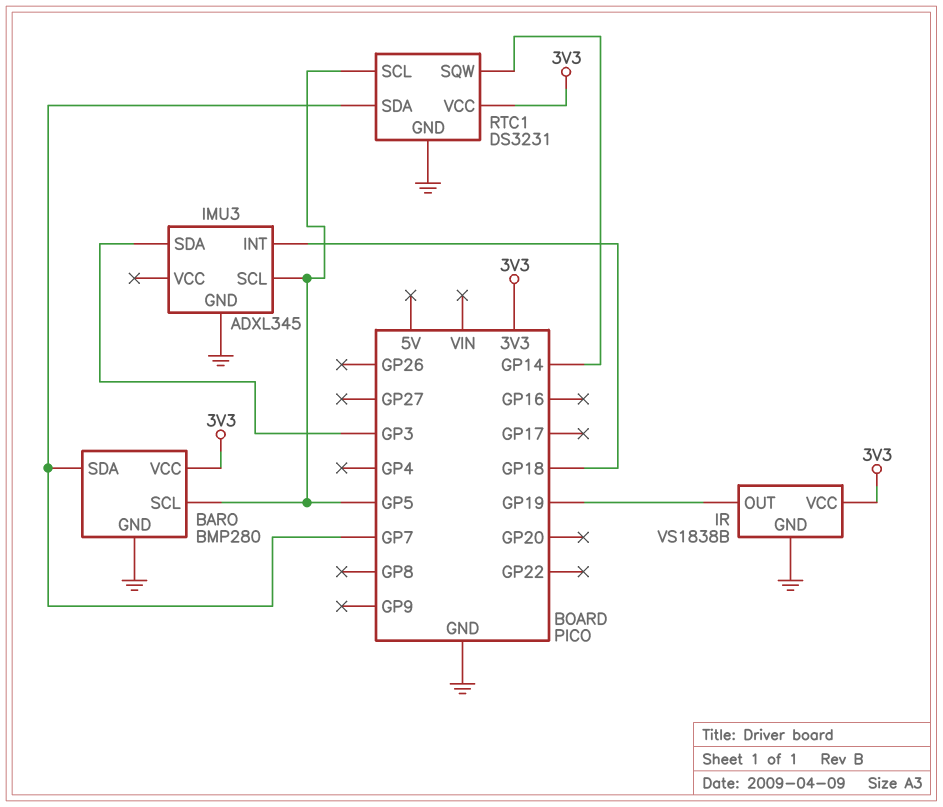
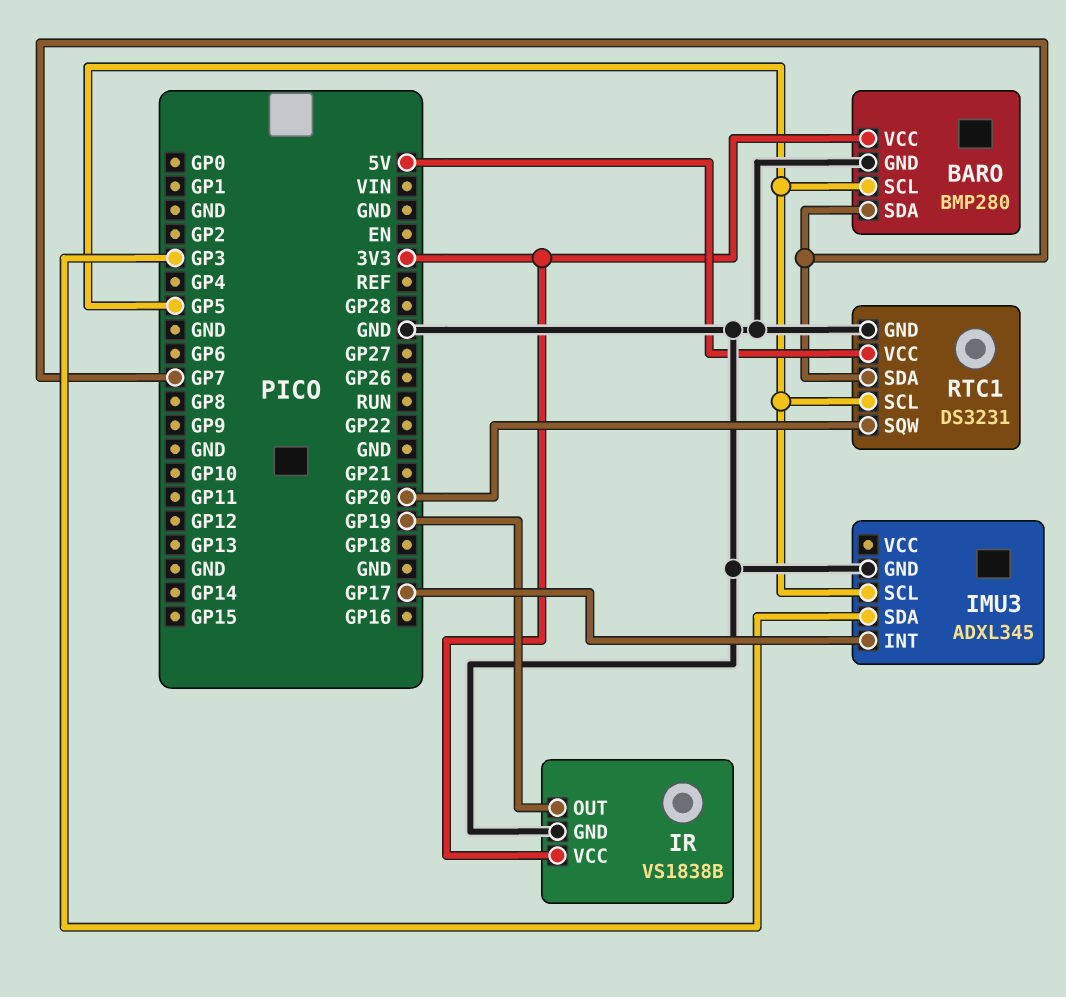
IMU3 pin INT: GP18 -> GP17
RTC1 pin SQW: GP14 -> GP20
RTC1 pin VCC: 3V3 -> 5V

